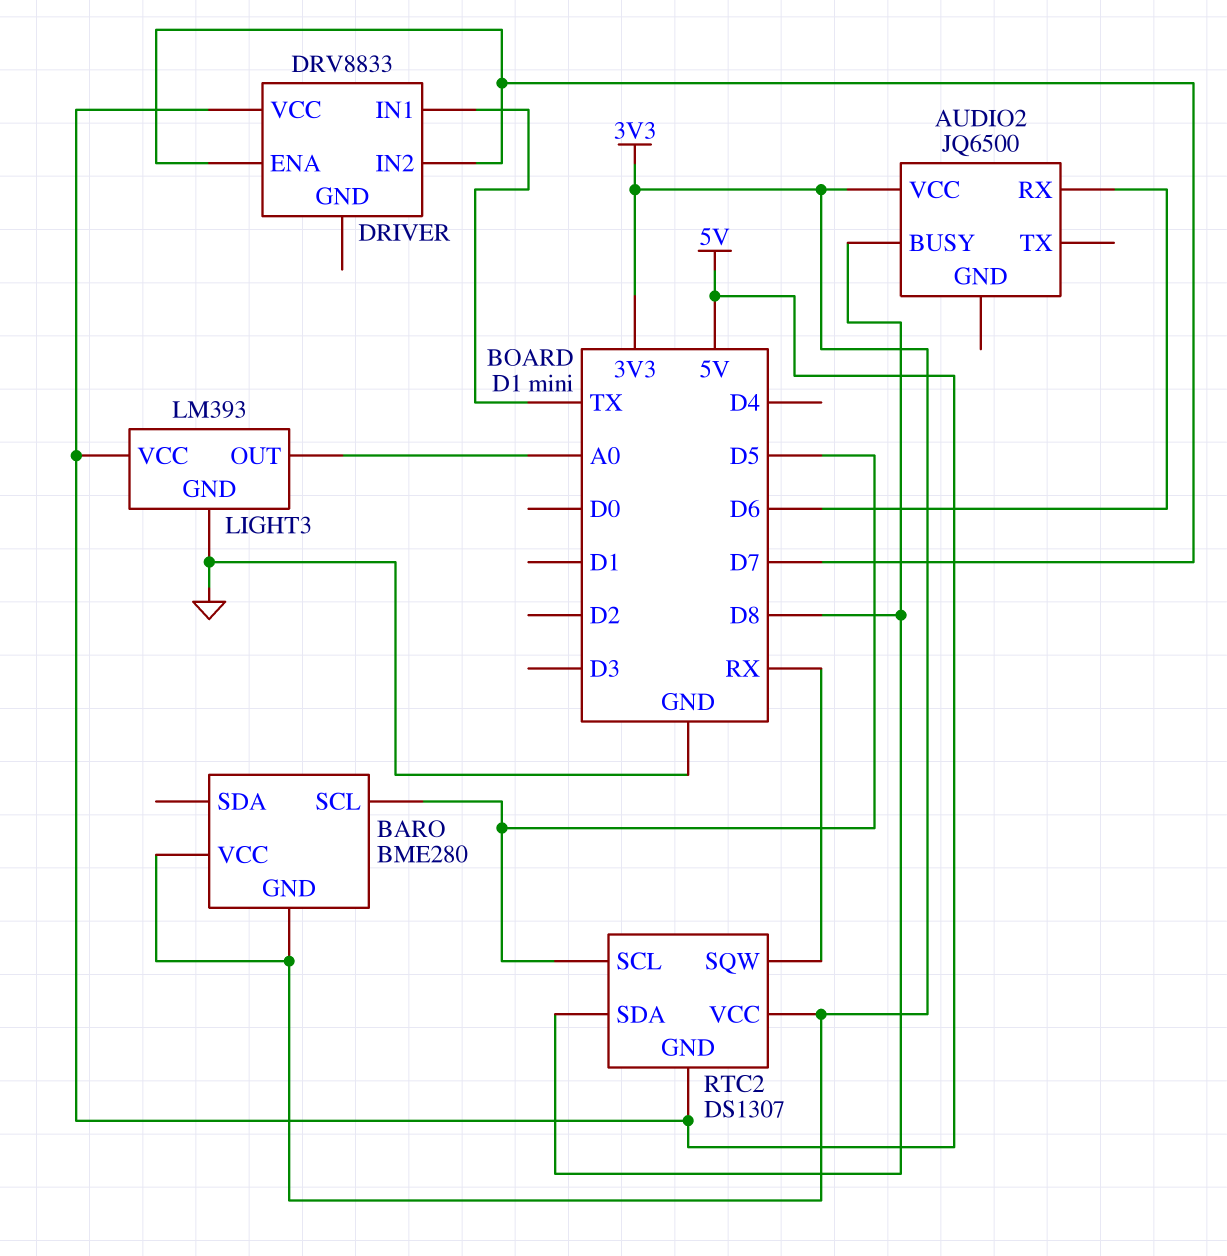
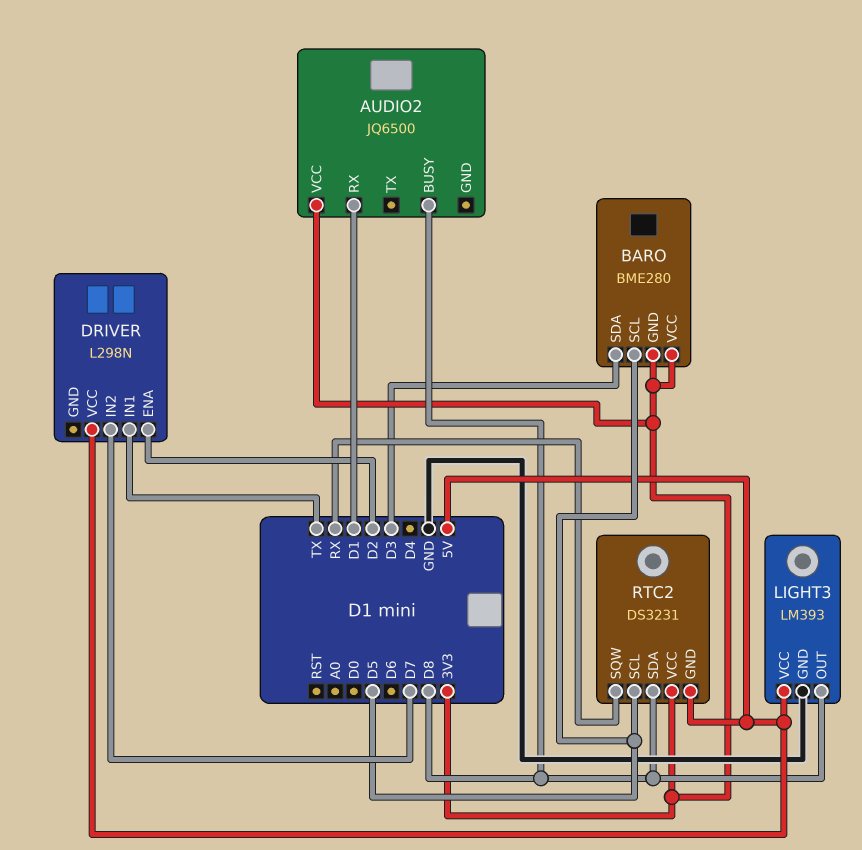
AUDIO2 pin RX: D6 -> D1
BARO pin SDA: none -> D3
DRIVER: DRV8833 -> L298N
DRIVER pin ENA: D7 -> D2
LIGHT3 pin OUT: A0 -> D8
RTC2: DS1307 -> DS3231

